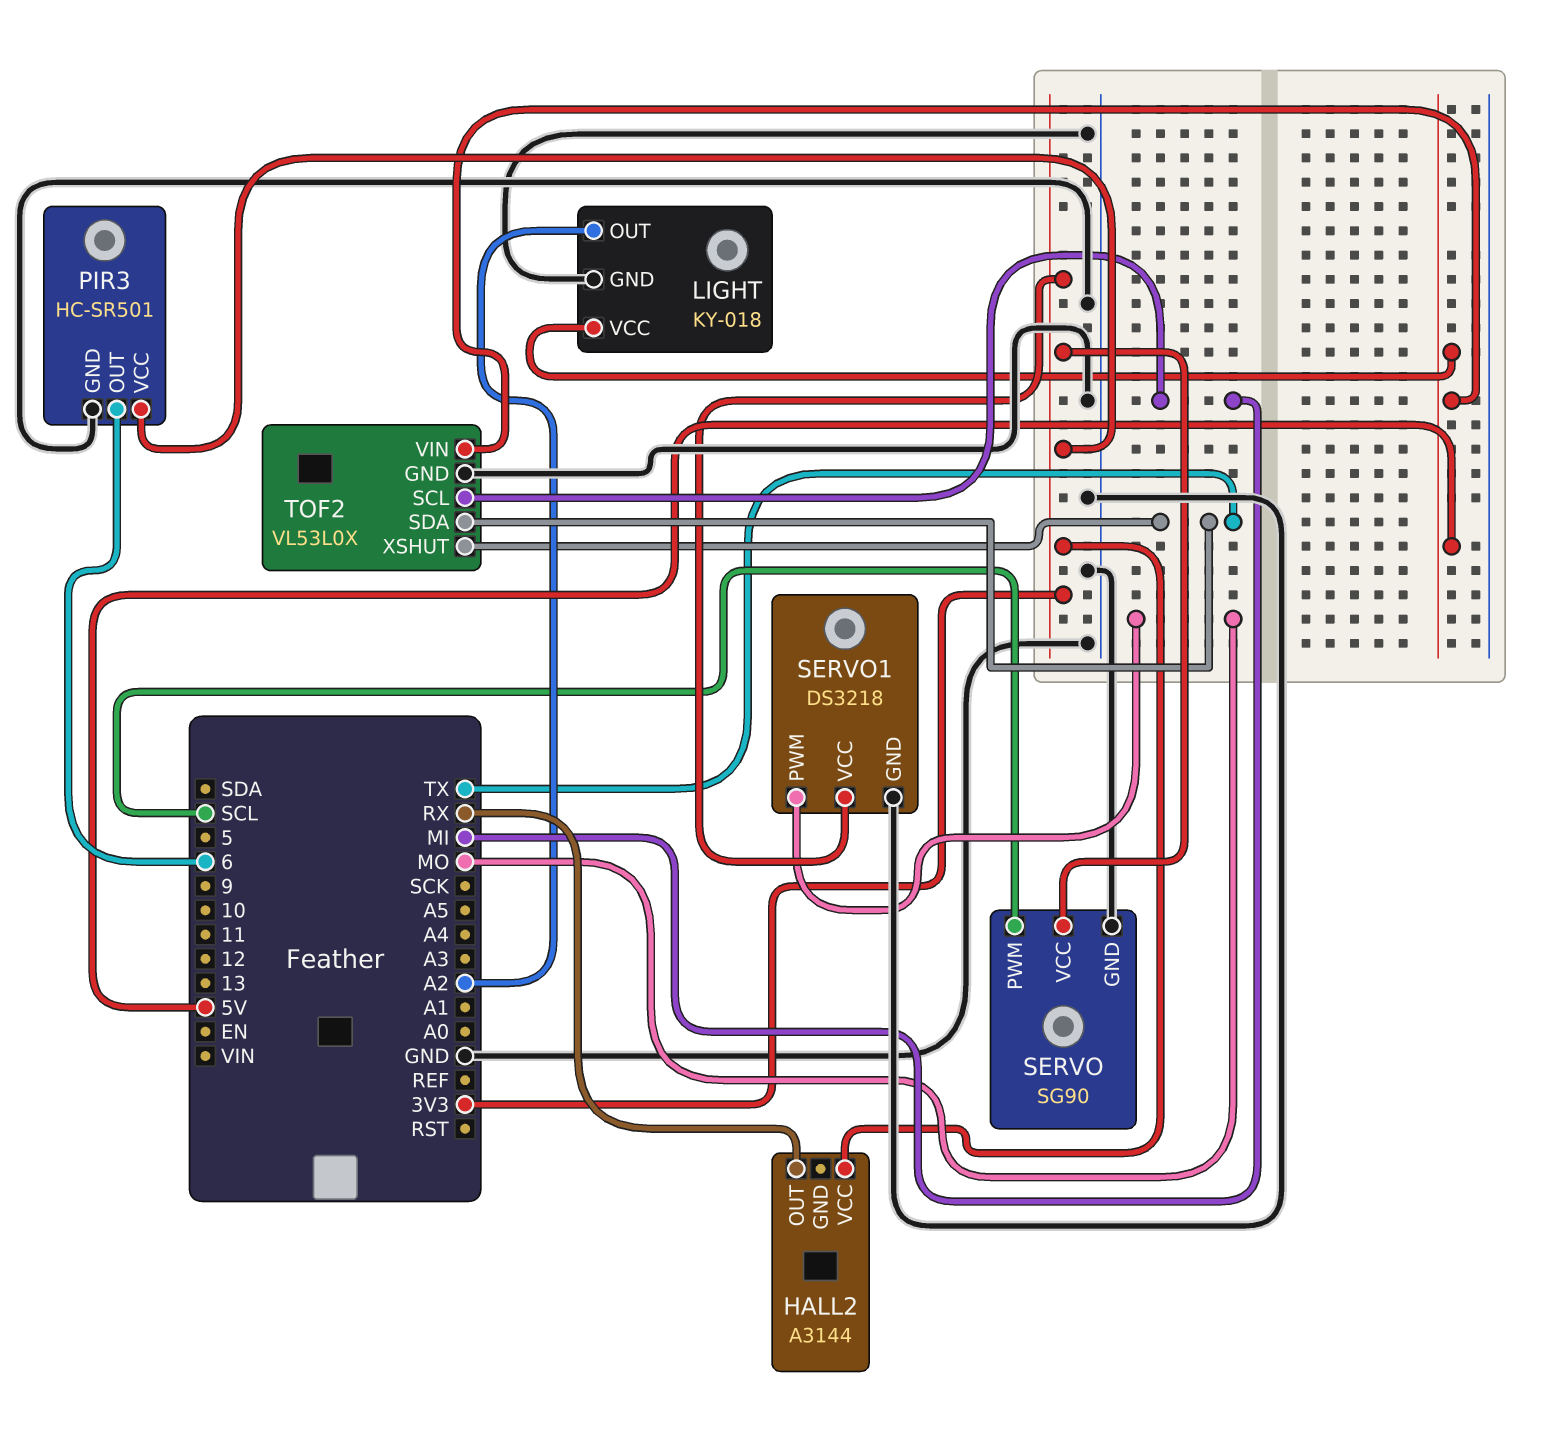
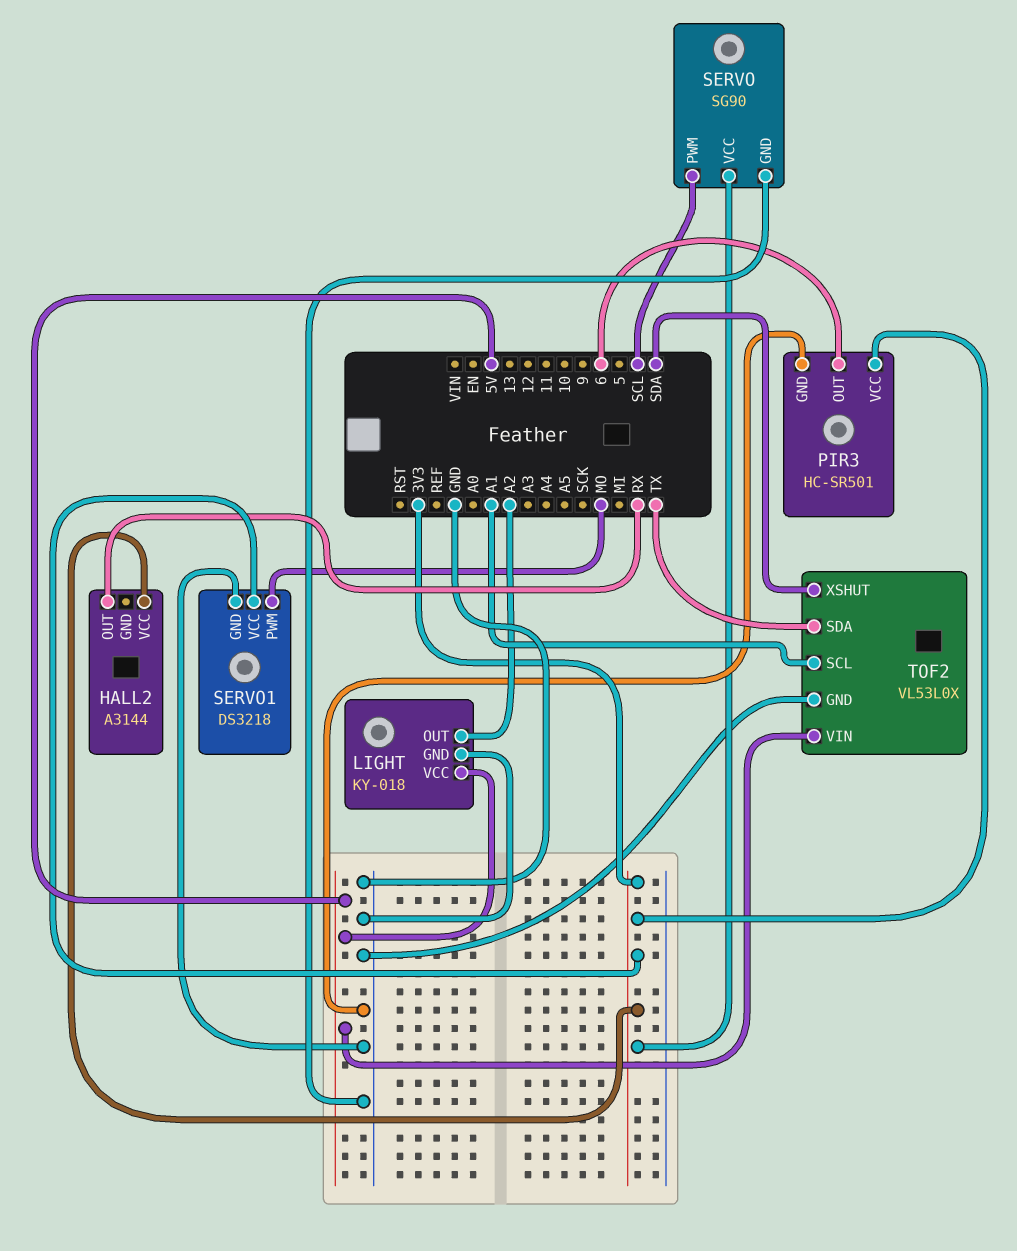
TOF2 pin SCL: MI -> A1
TOF2 pin XSHUT: TX -> SDA

